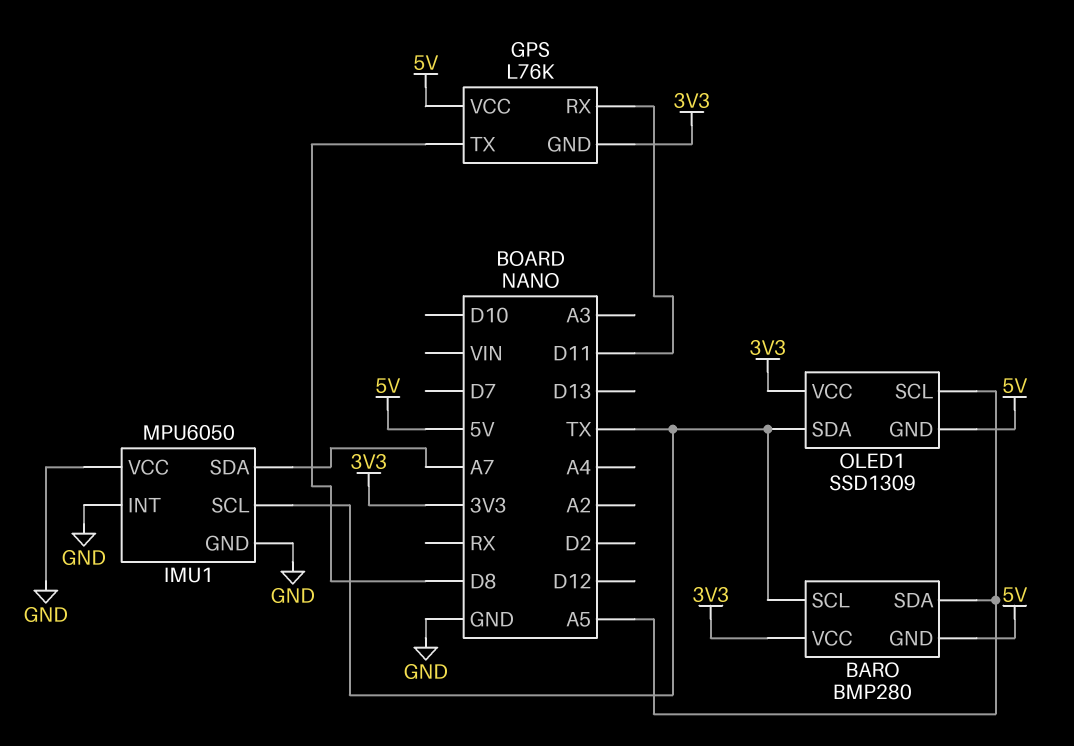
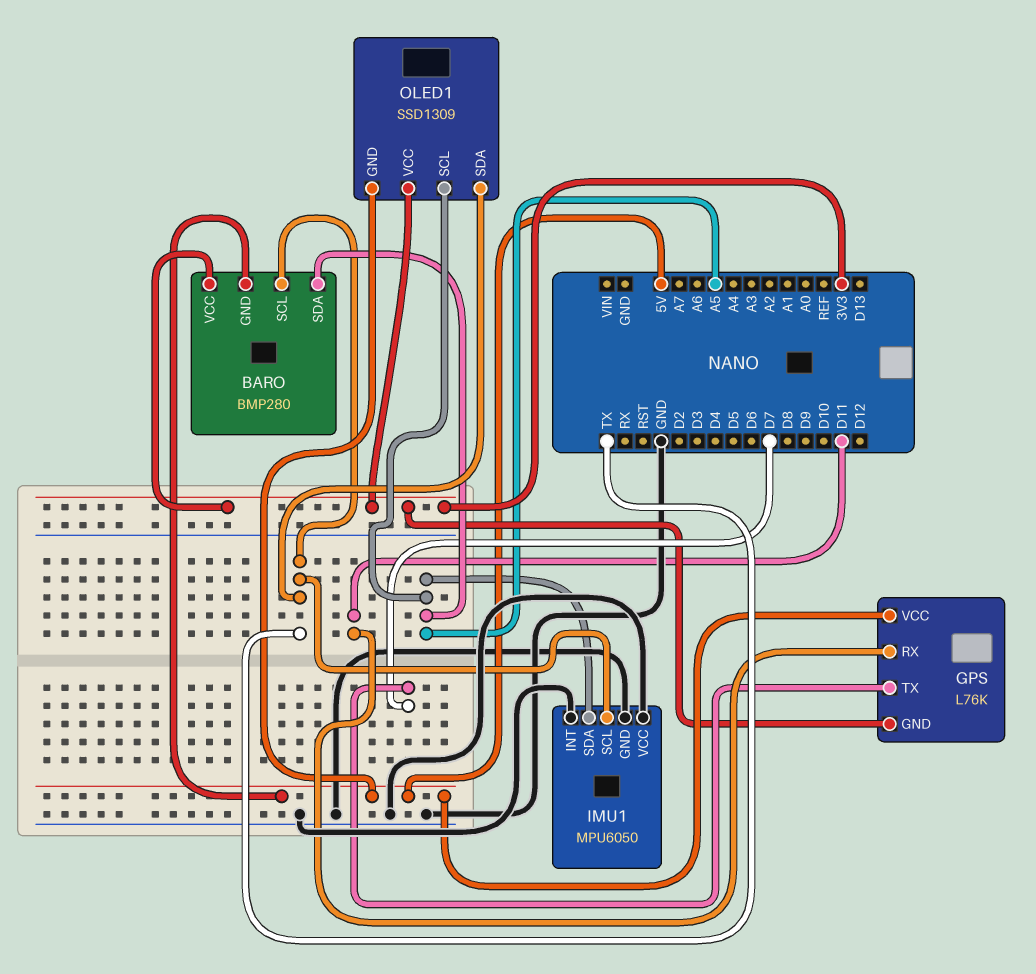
GPS pin TX: D8 -> D7
IMU1 pin SDA: A7 -> A5

